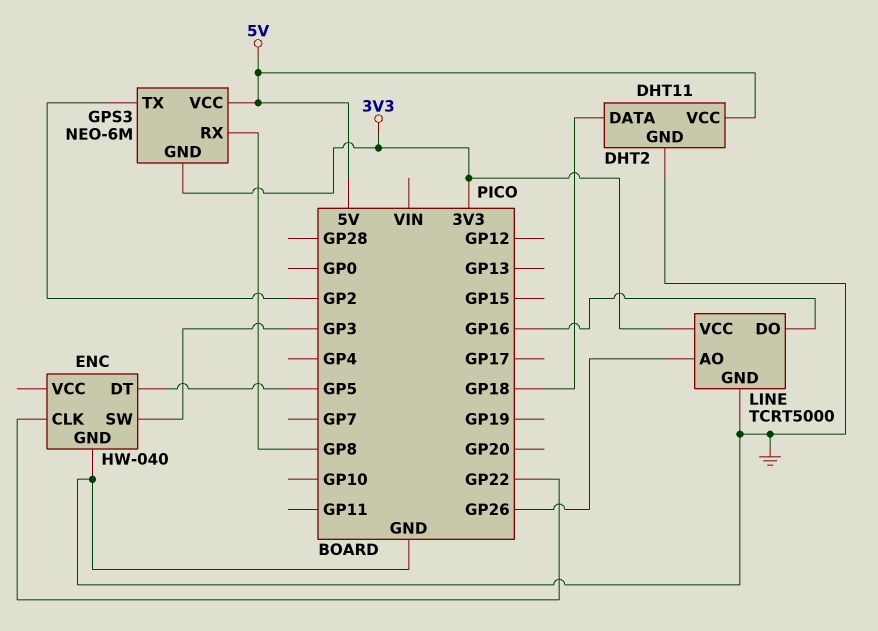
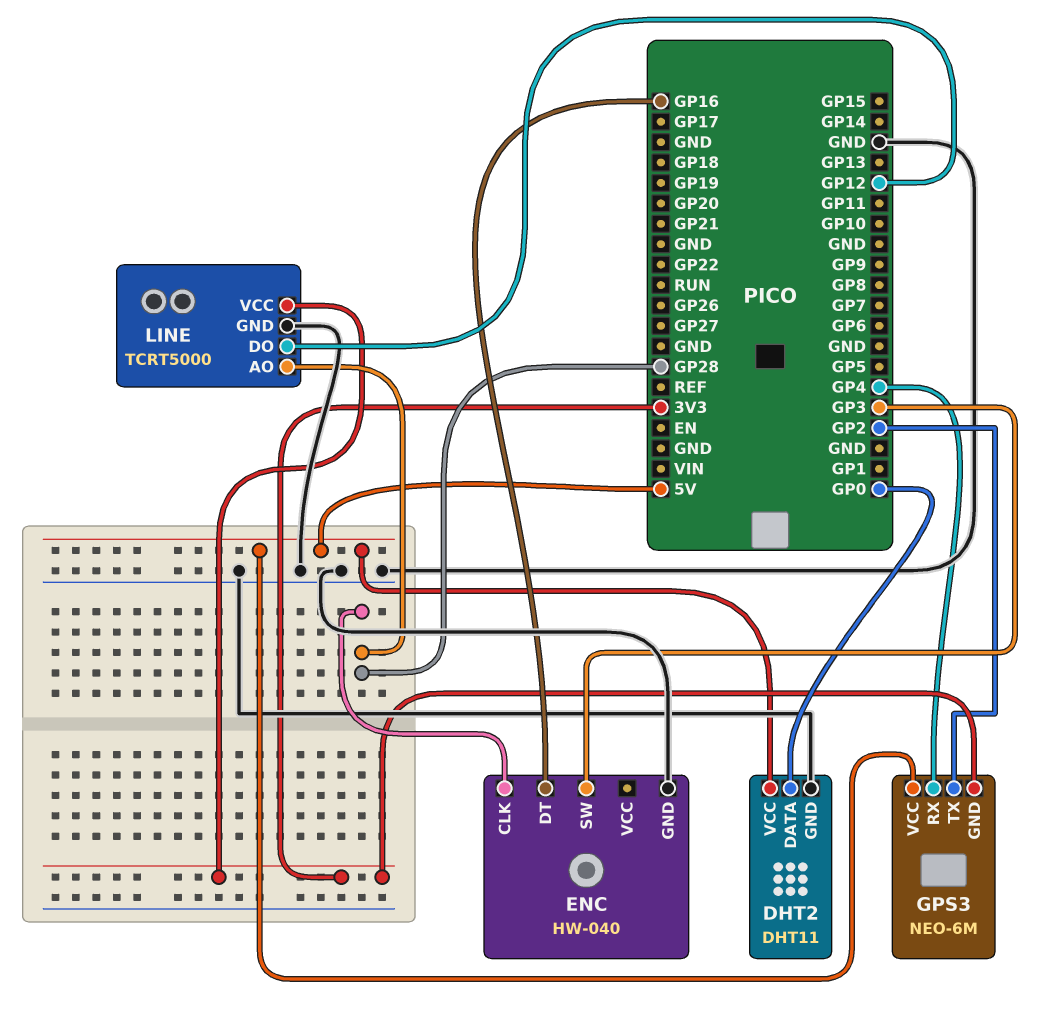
DHT2 pin DATA: GP18 -> GP0
ENC pin CLK: GP22 -> GP28
ENC pin DT: GP5 -> GP16
GPS3 pin RX: GP8 -> GP4
LINE pin AO: GP26 -> GP28
LINE pin DO: GP16 -> GP12

